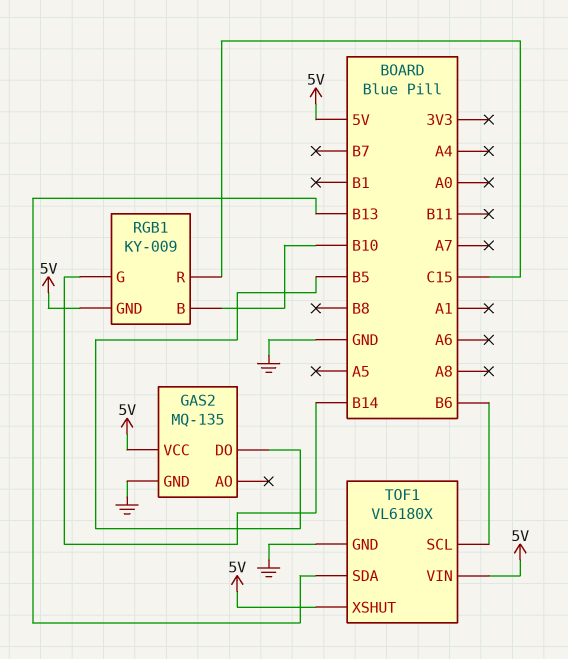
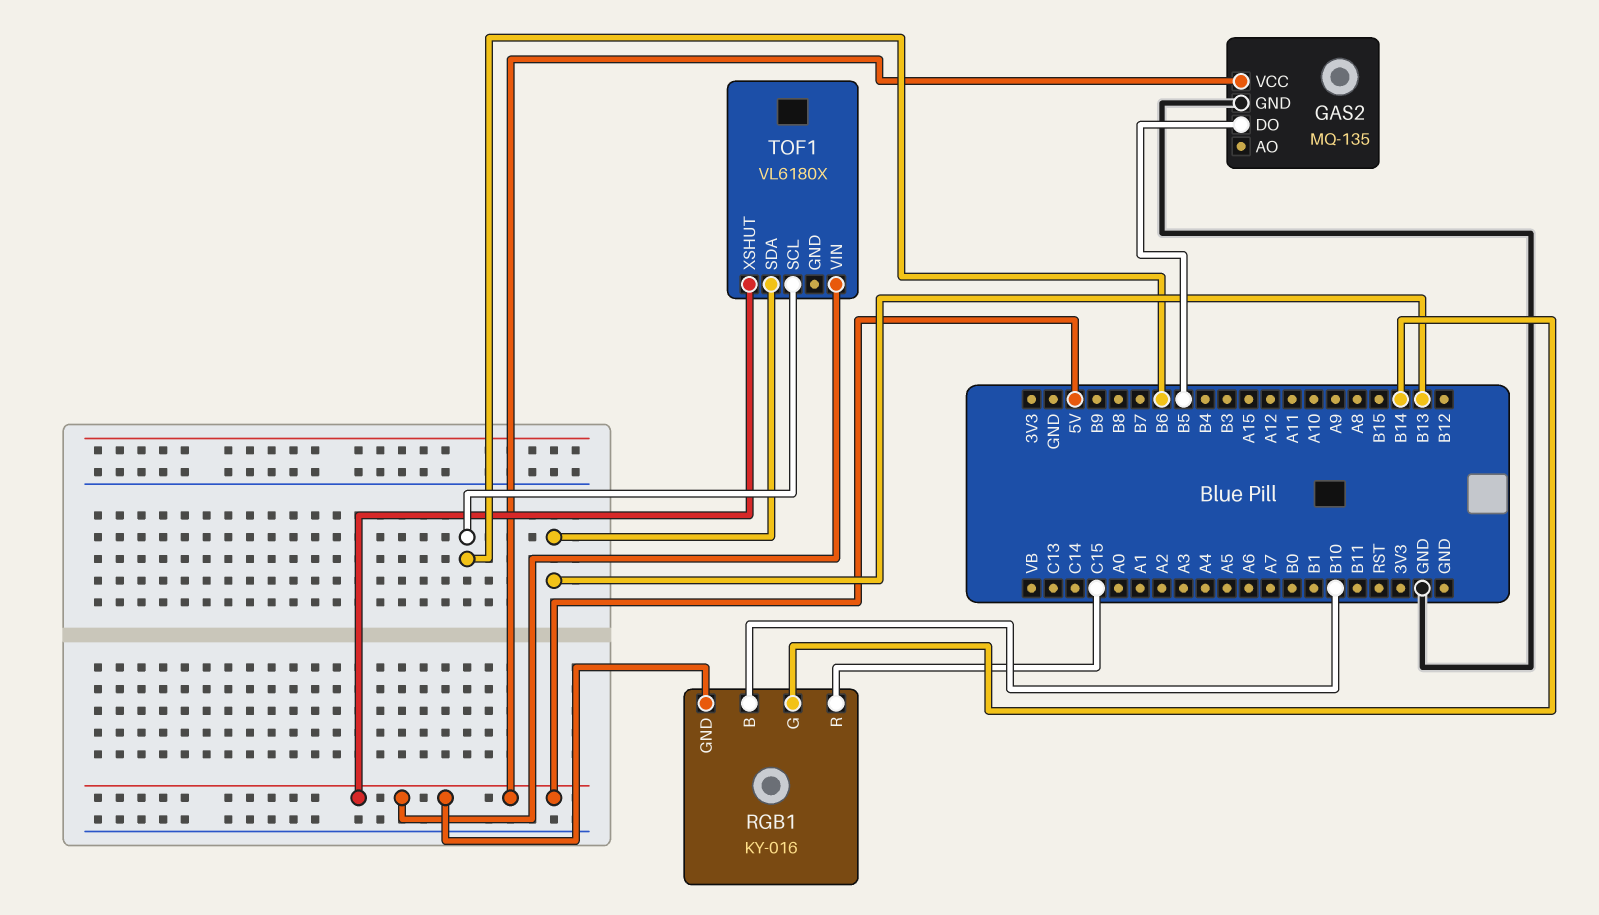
RGB1: KY-009 -> KY-016
TOF1 pin GND: GND -> none

